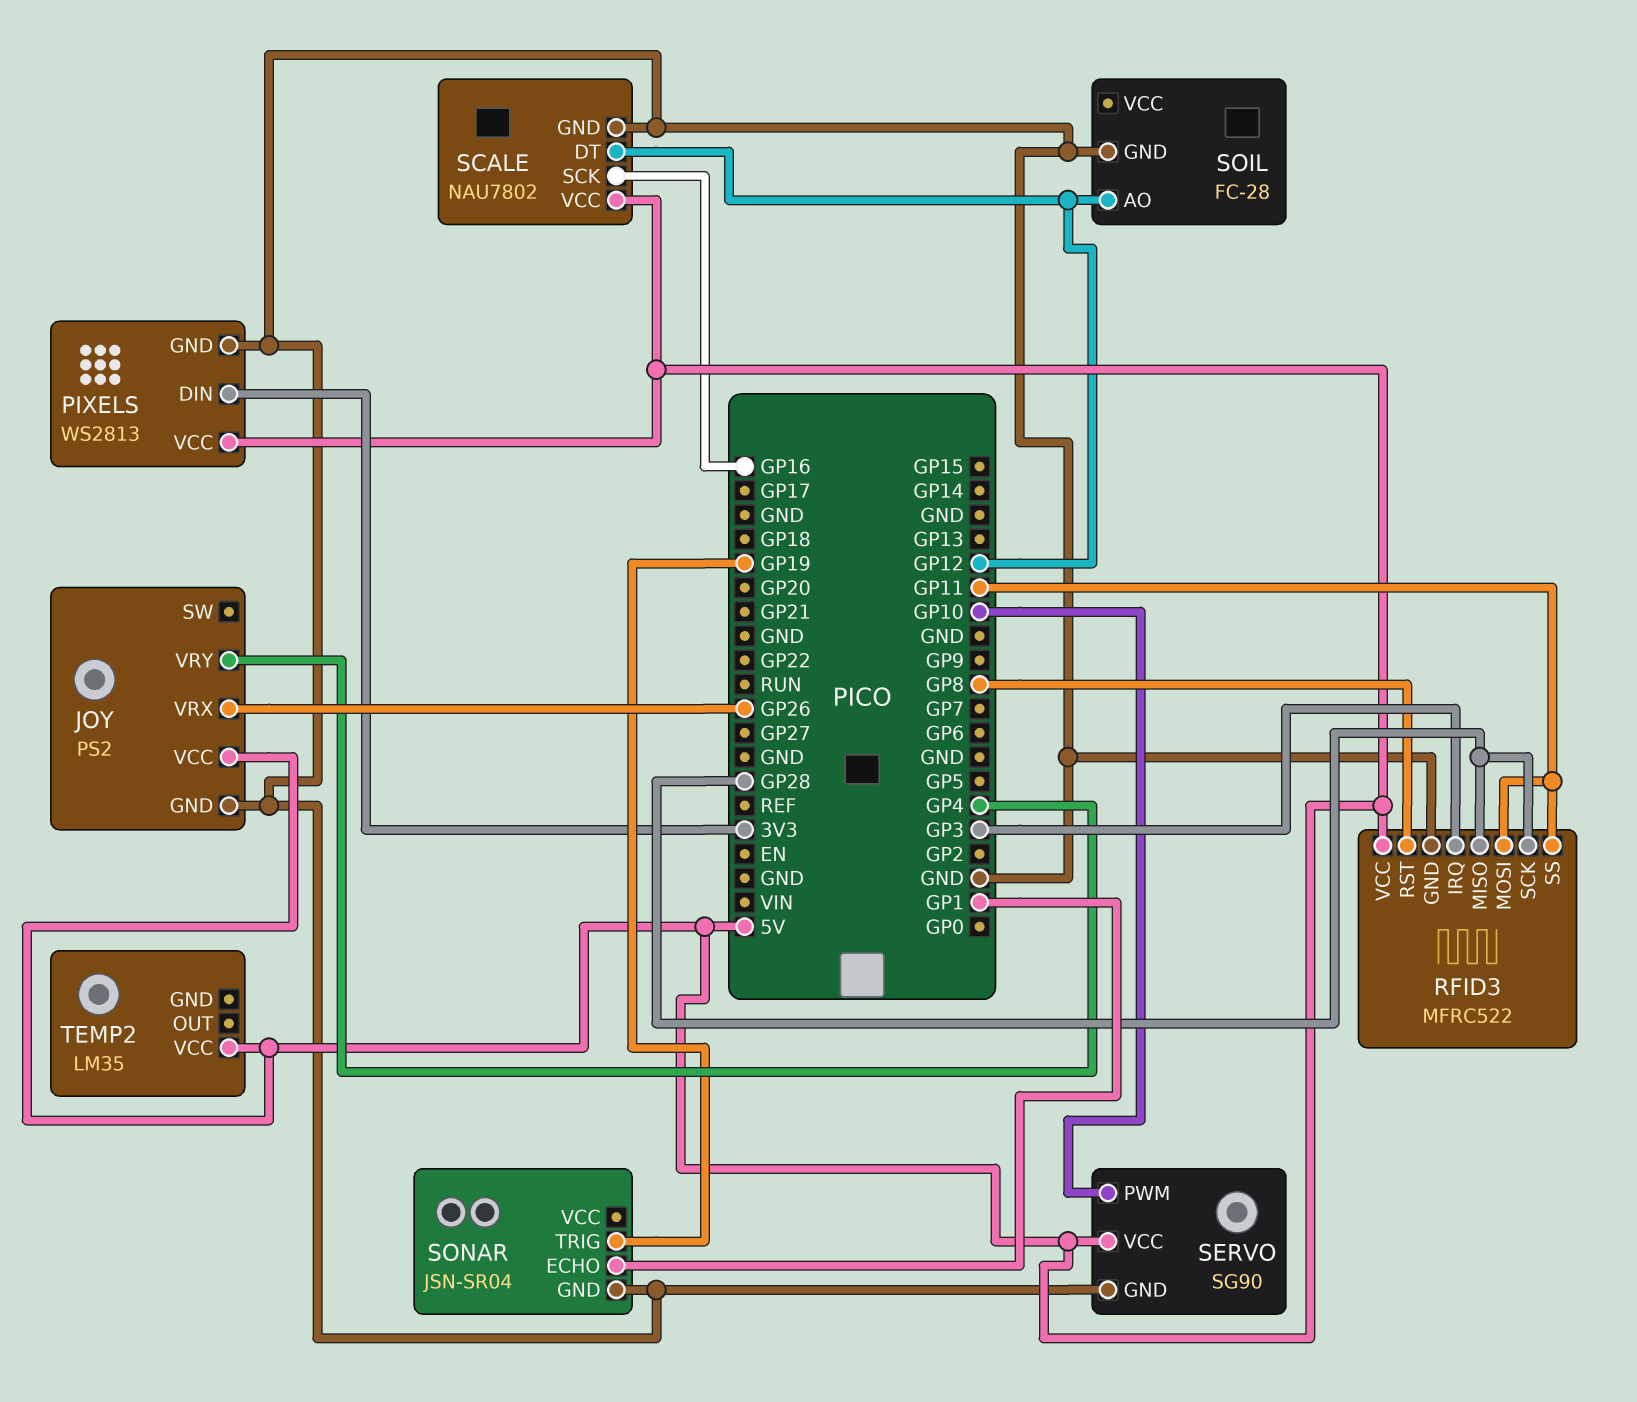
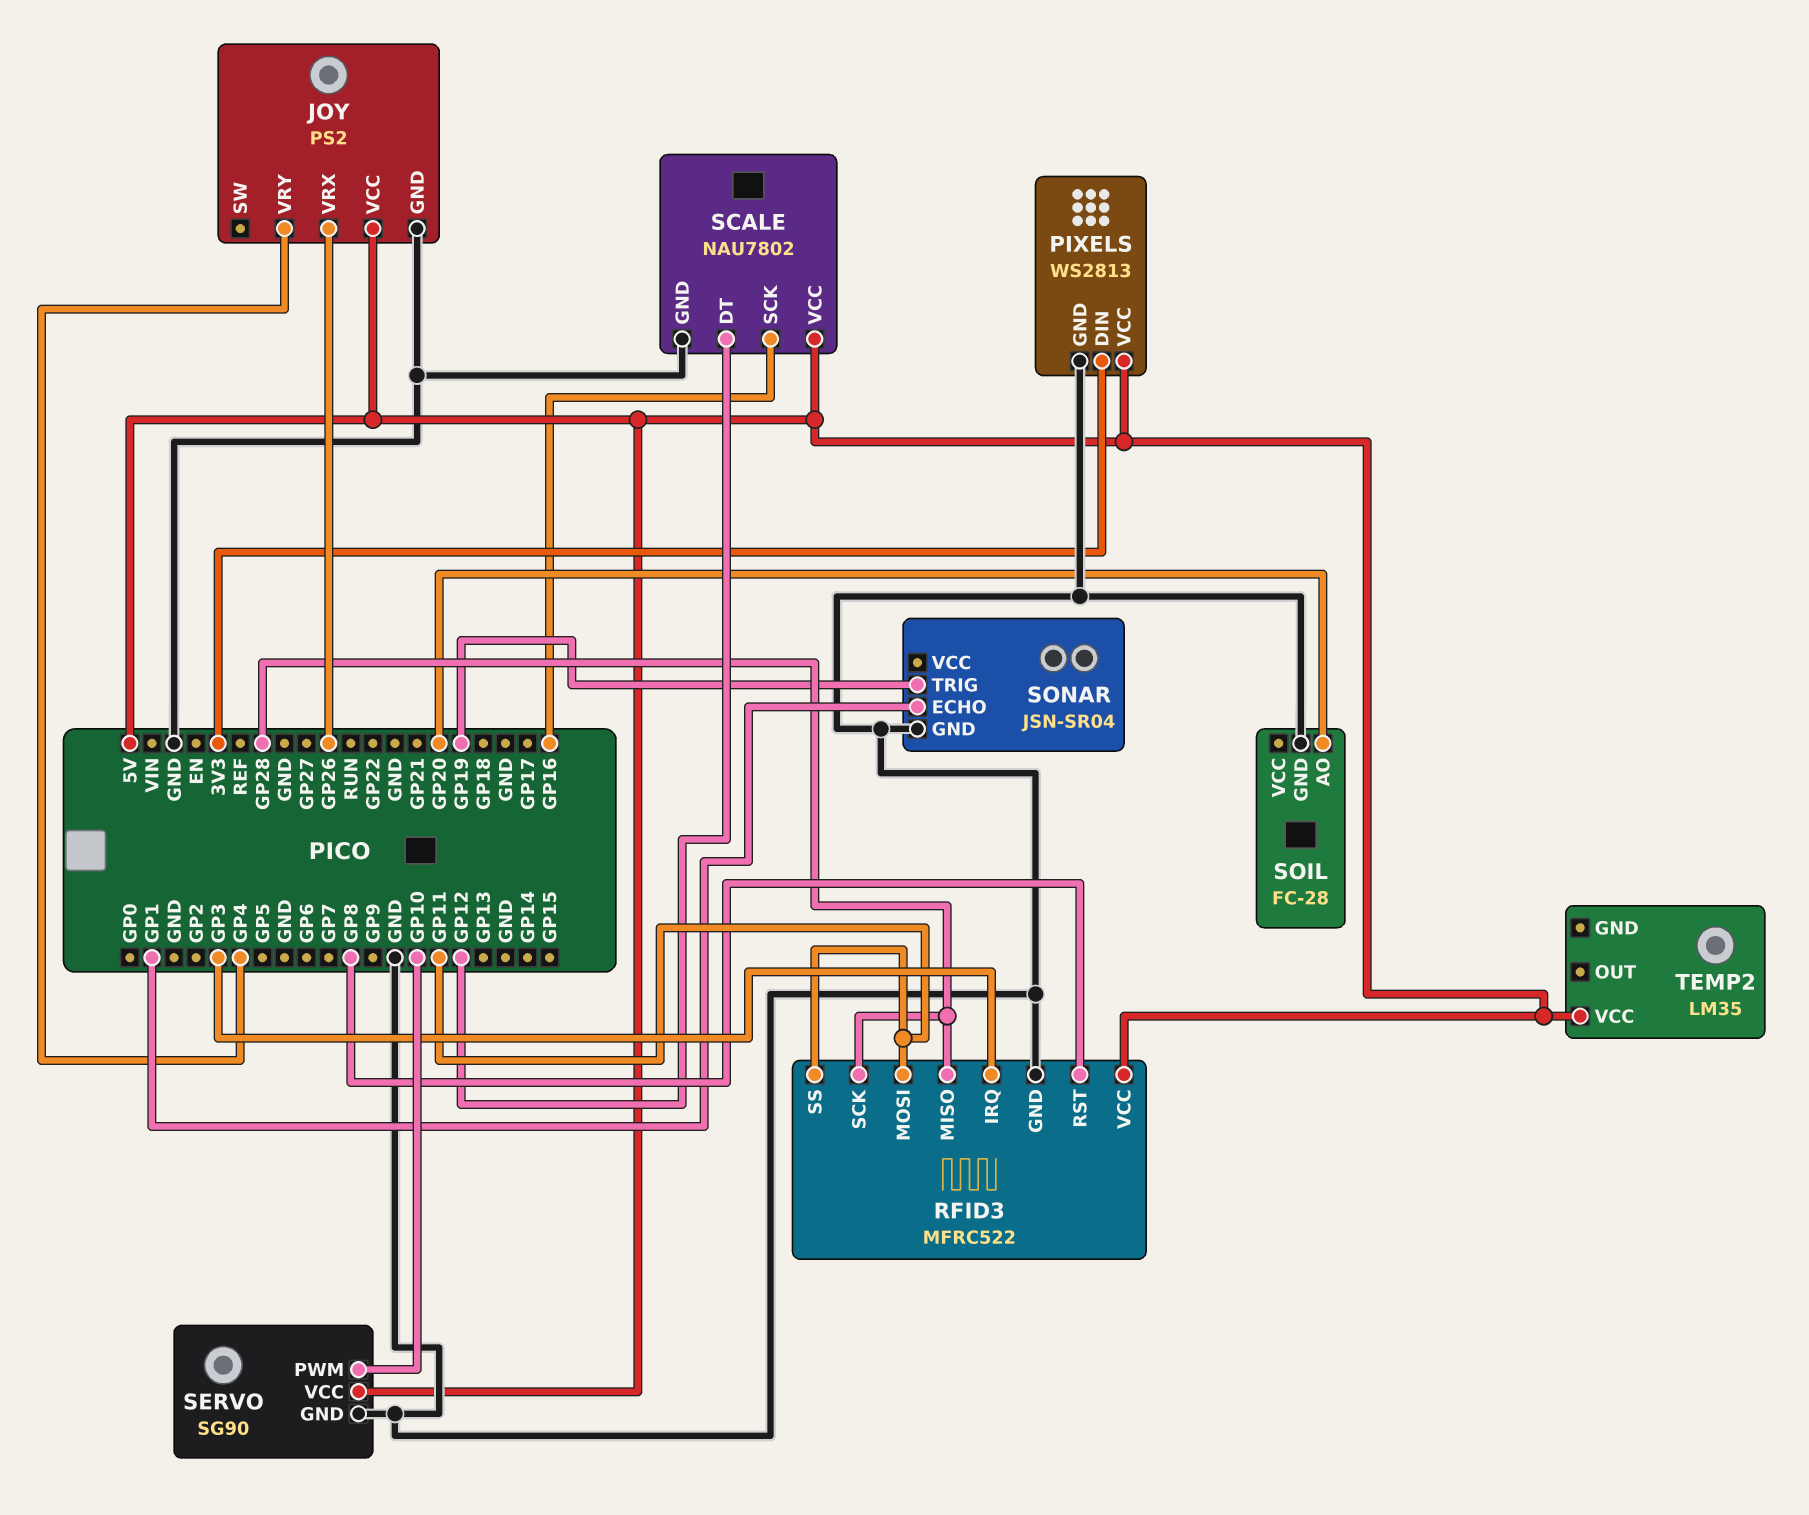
SOIL pin AO: GP12 -> GP20

